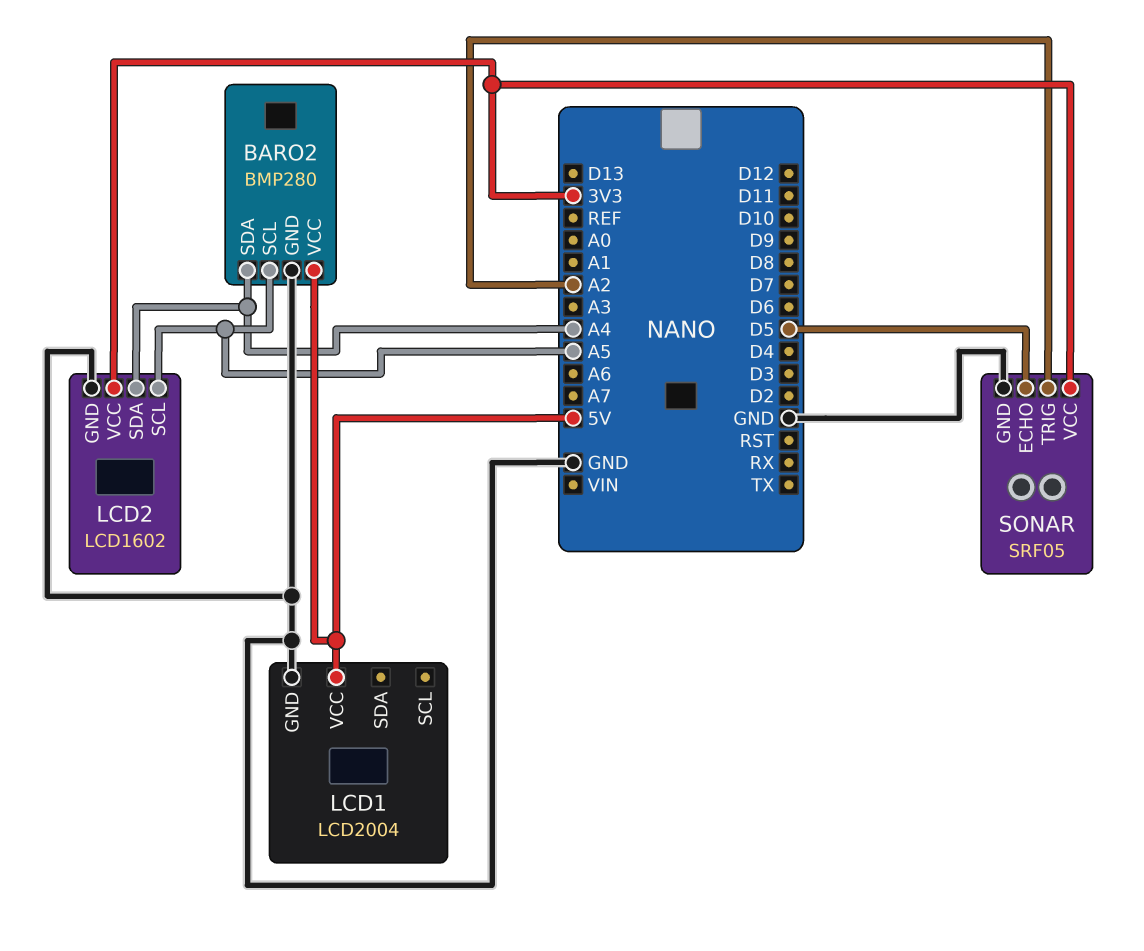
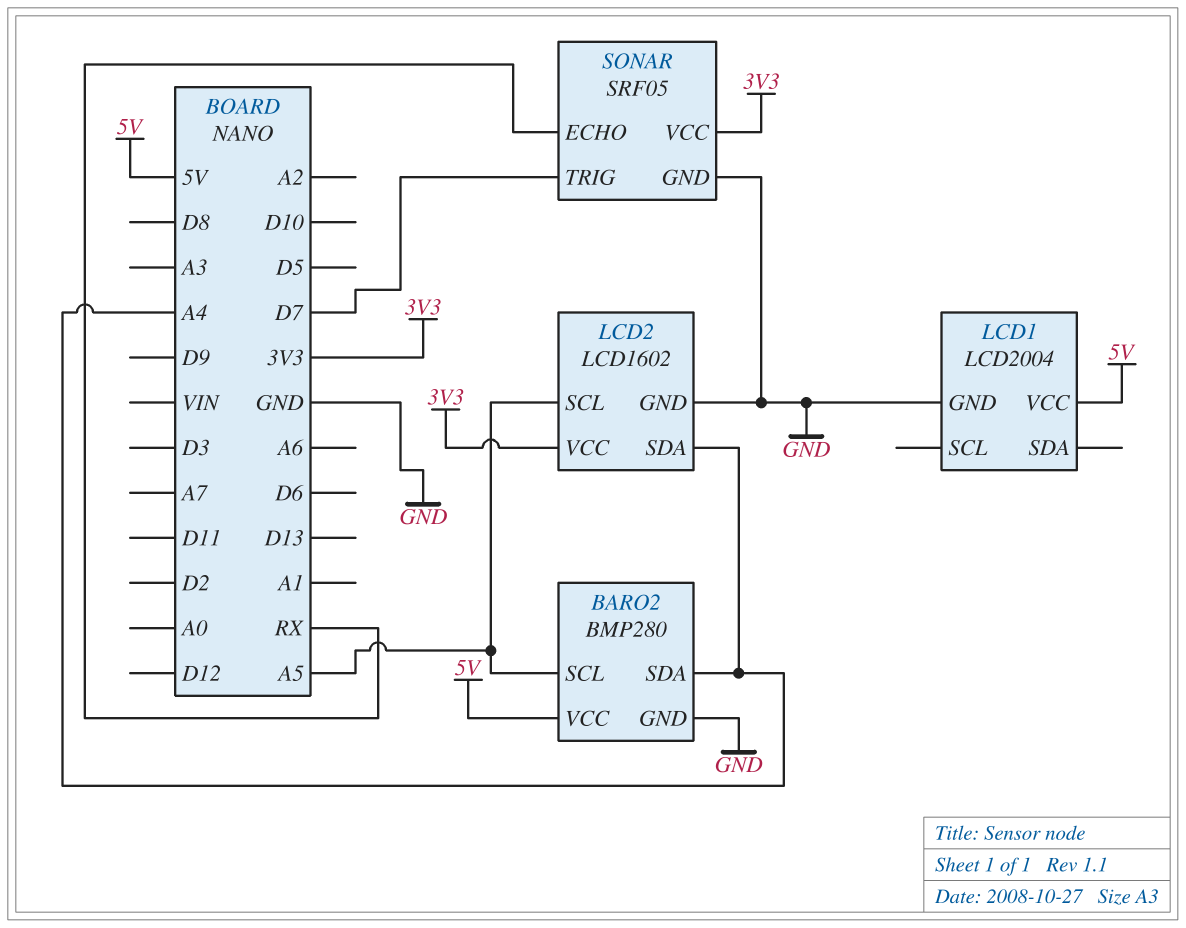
SONAR pin ECHO: D5 -> RX
SONAR pin TRIG: A2 -> D7

